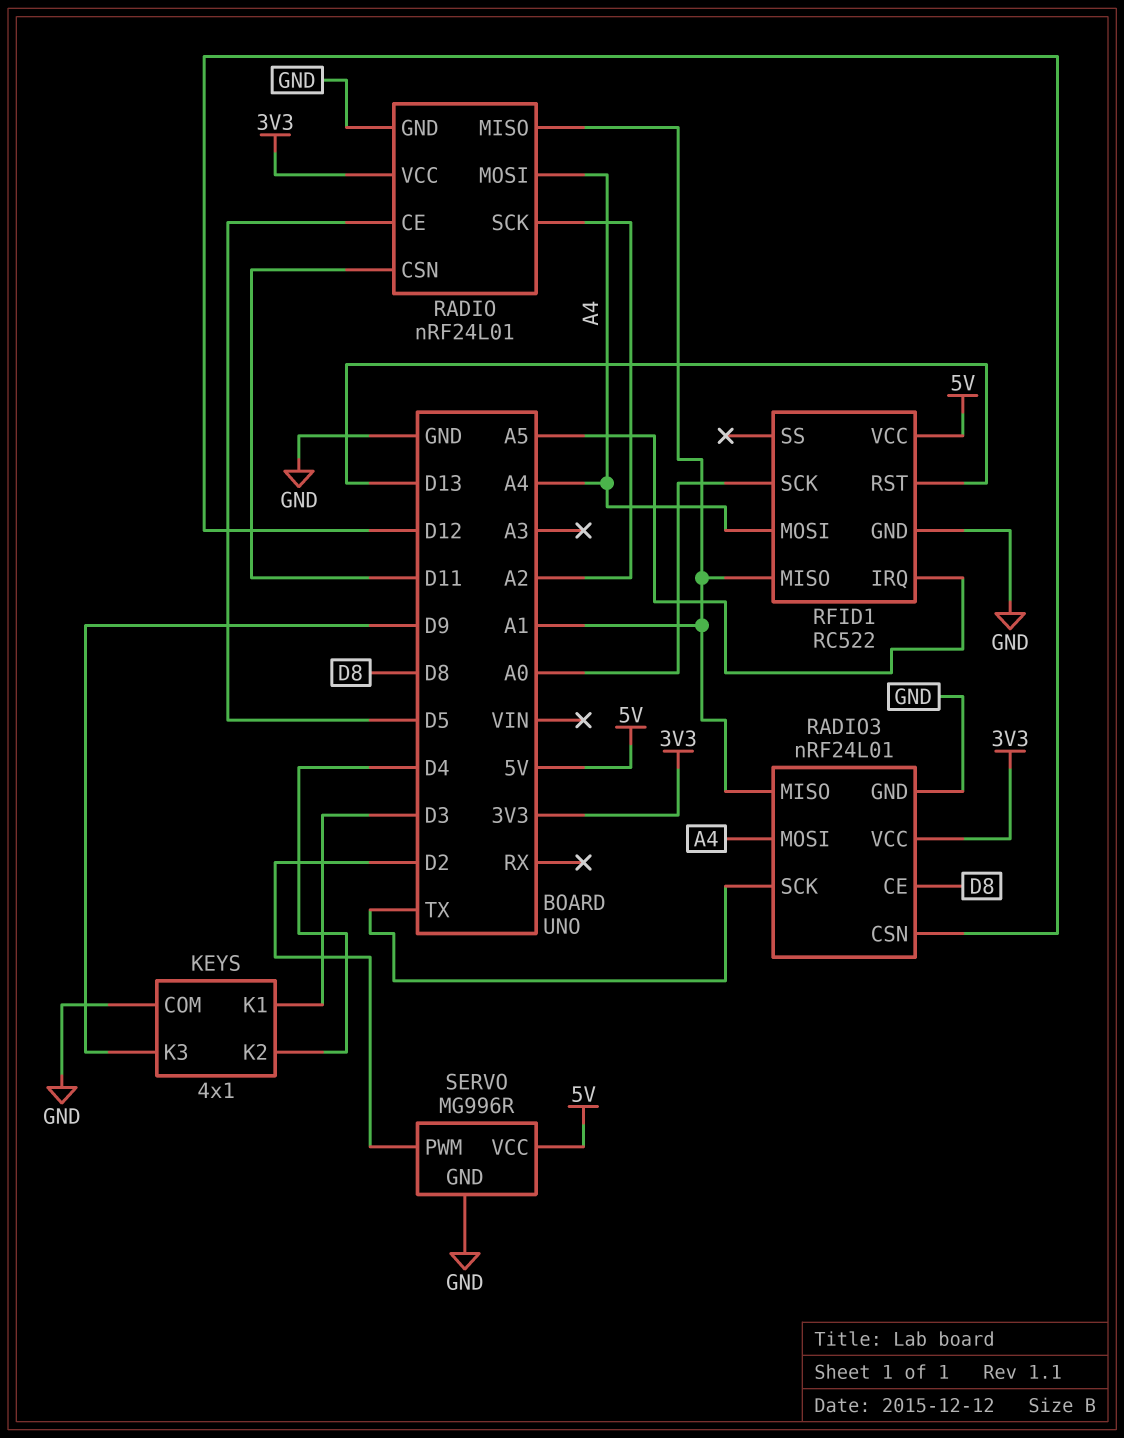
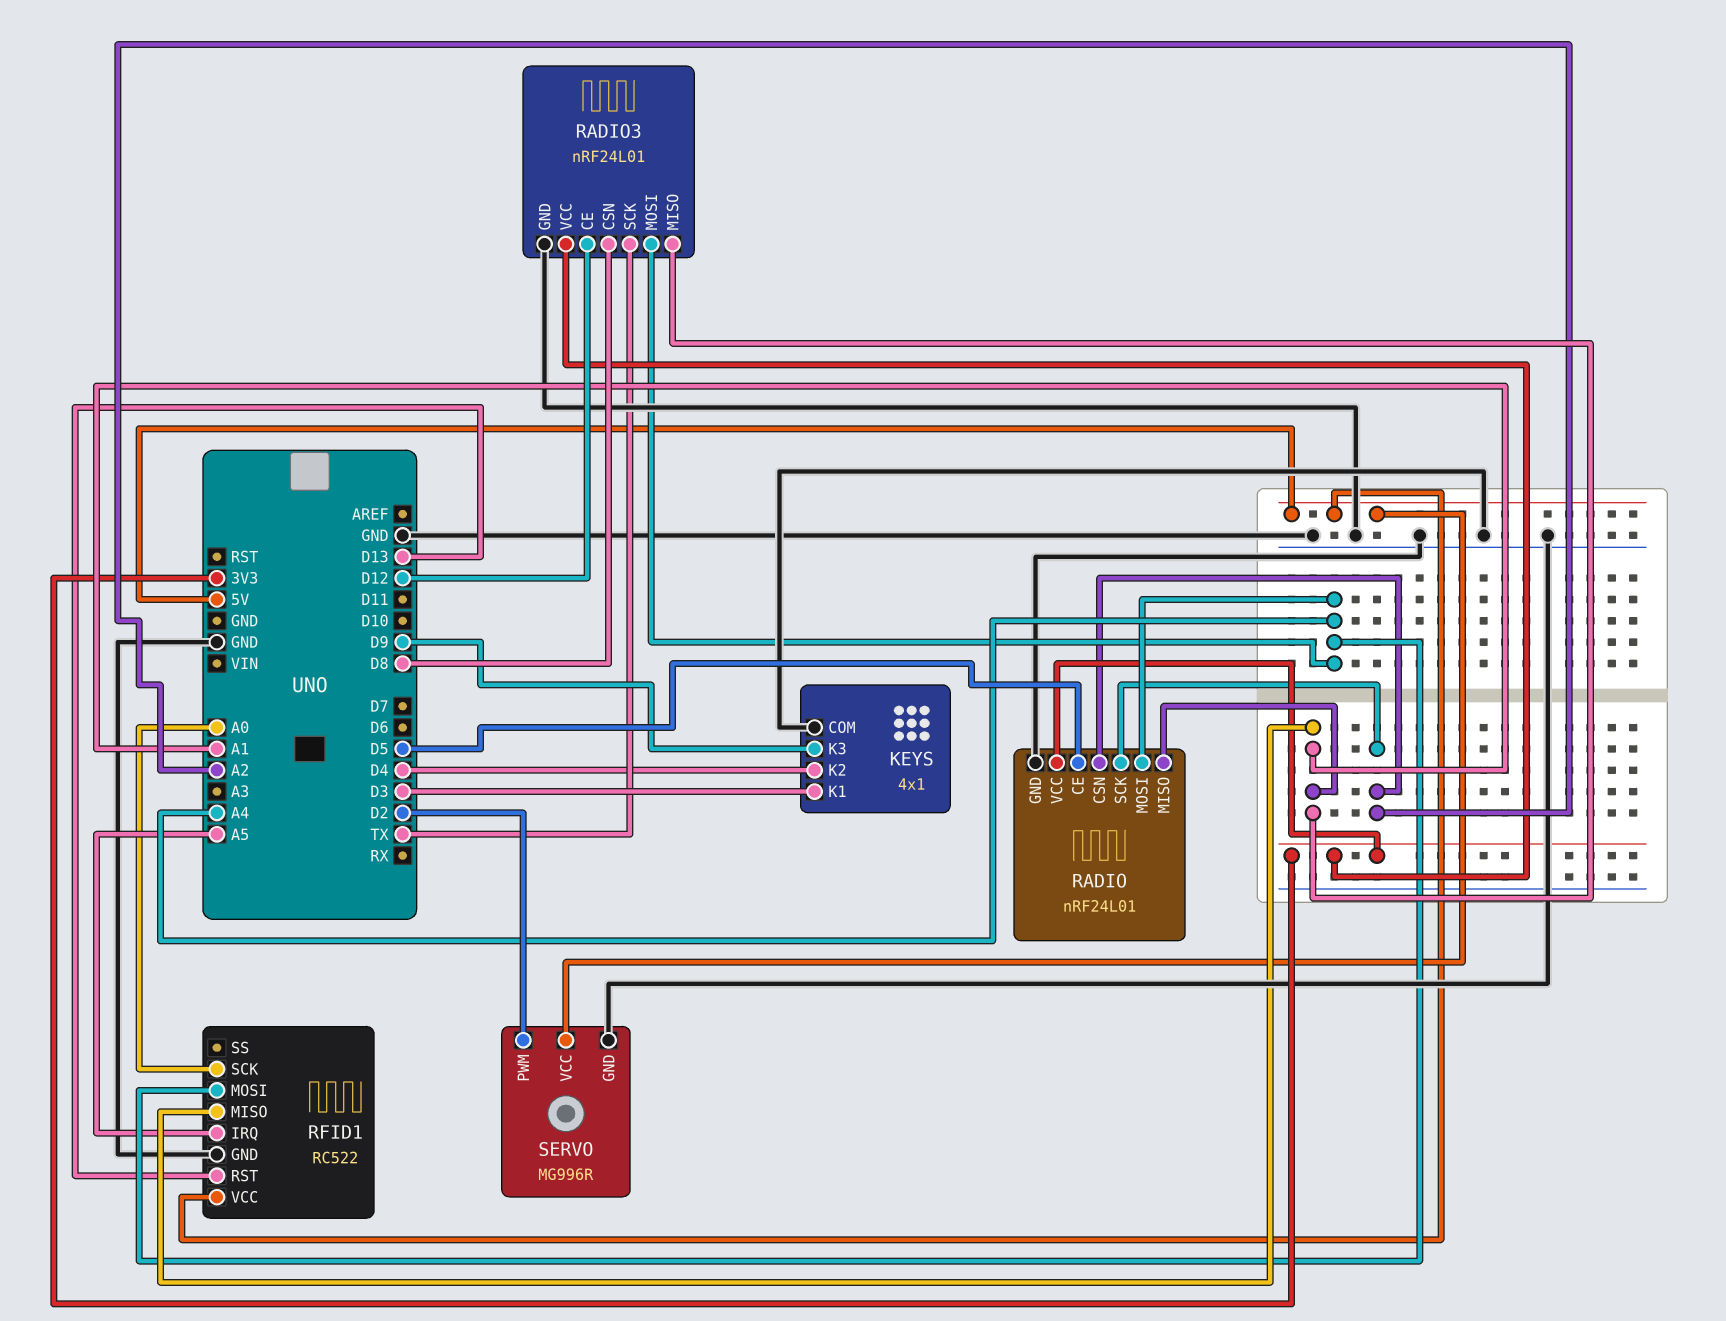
RADIO pin CSN: D11 -> A2
RADIO3 pin CE: D8 -> D12
RADIO3 pin CSN: D12 -> D8

